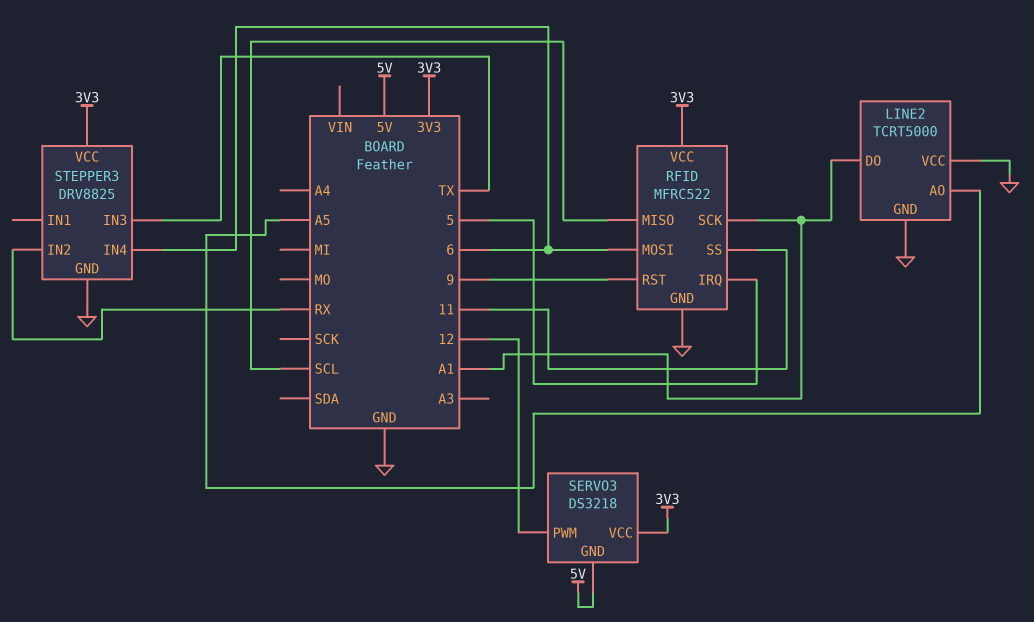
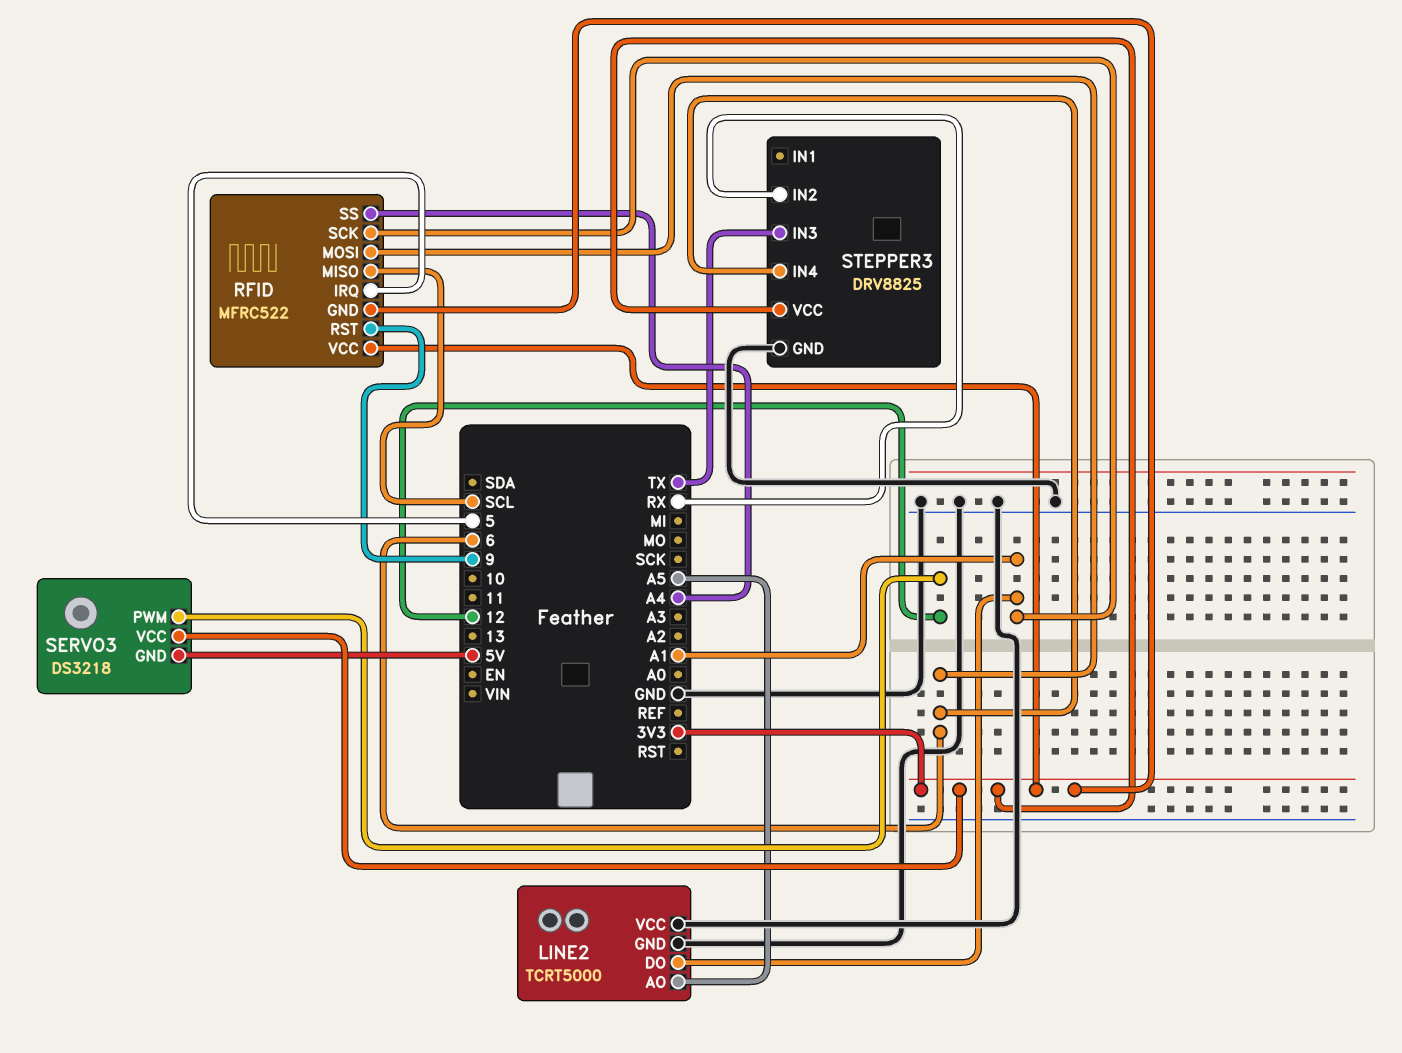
RFID pin GND: GND -> 3V3
RFID pin SS: 11 -> A4

